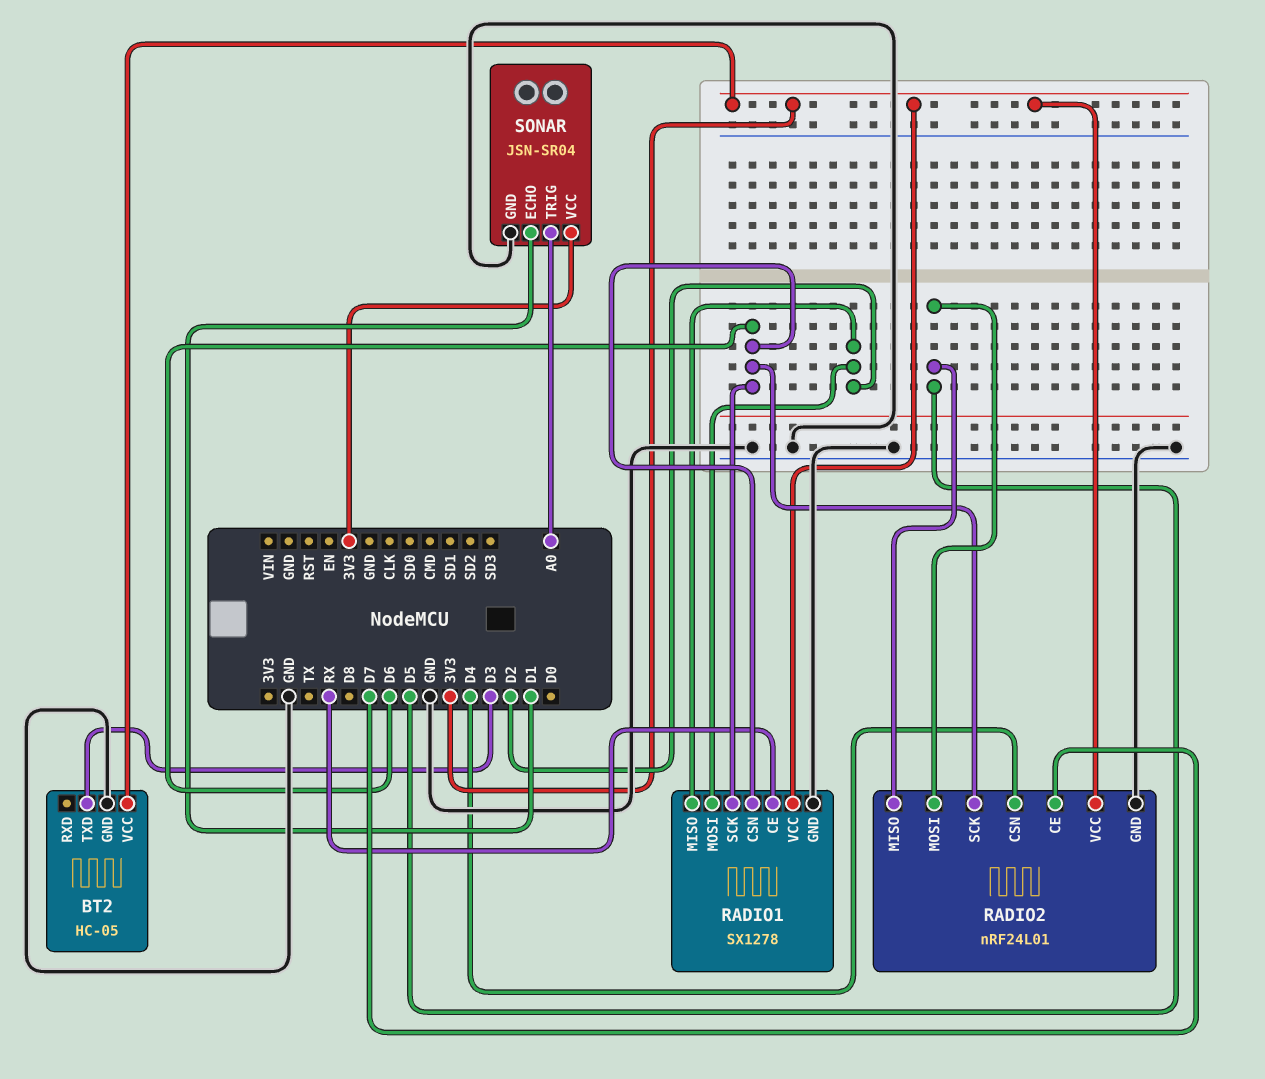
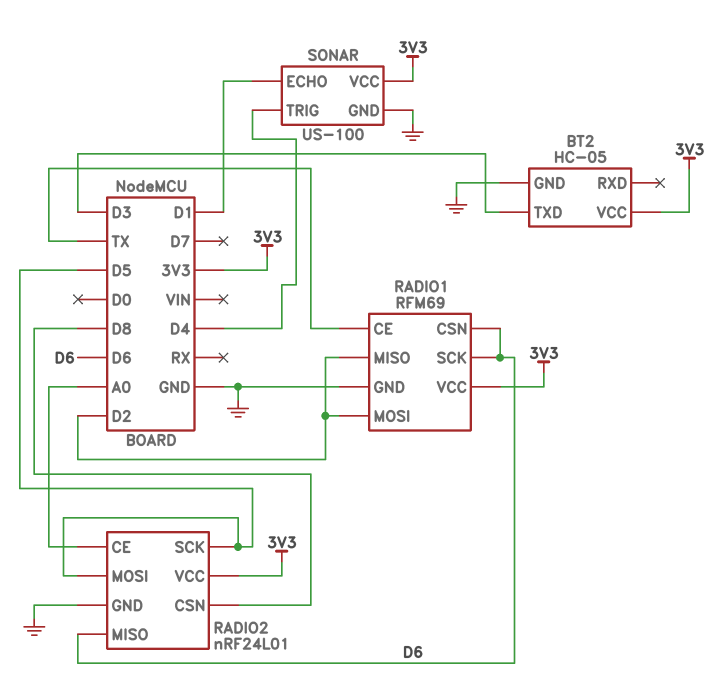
RADIO1: SX1278 -> RFM69
RADIO1 pin CE: RX -> TX
RADIO2 pin CE: D7 -> A0
RADIO2 pin CSN: D4 -> D8
RADIO2 pin MISO: D5 -> D6
RADIO2 pin SCK: D6 -> D5
SONAR: JSN-SR04 -> US-100
SONAR pin TRIG: A0 -> D4

